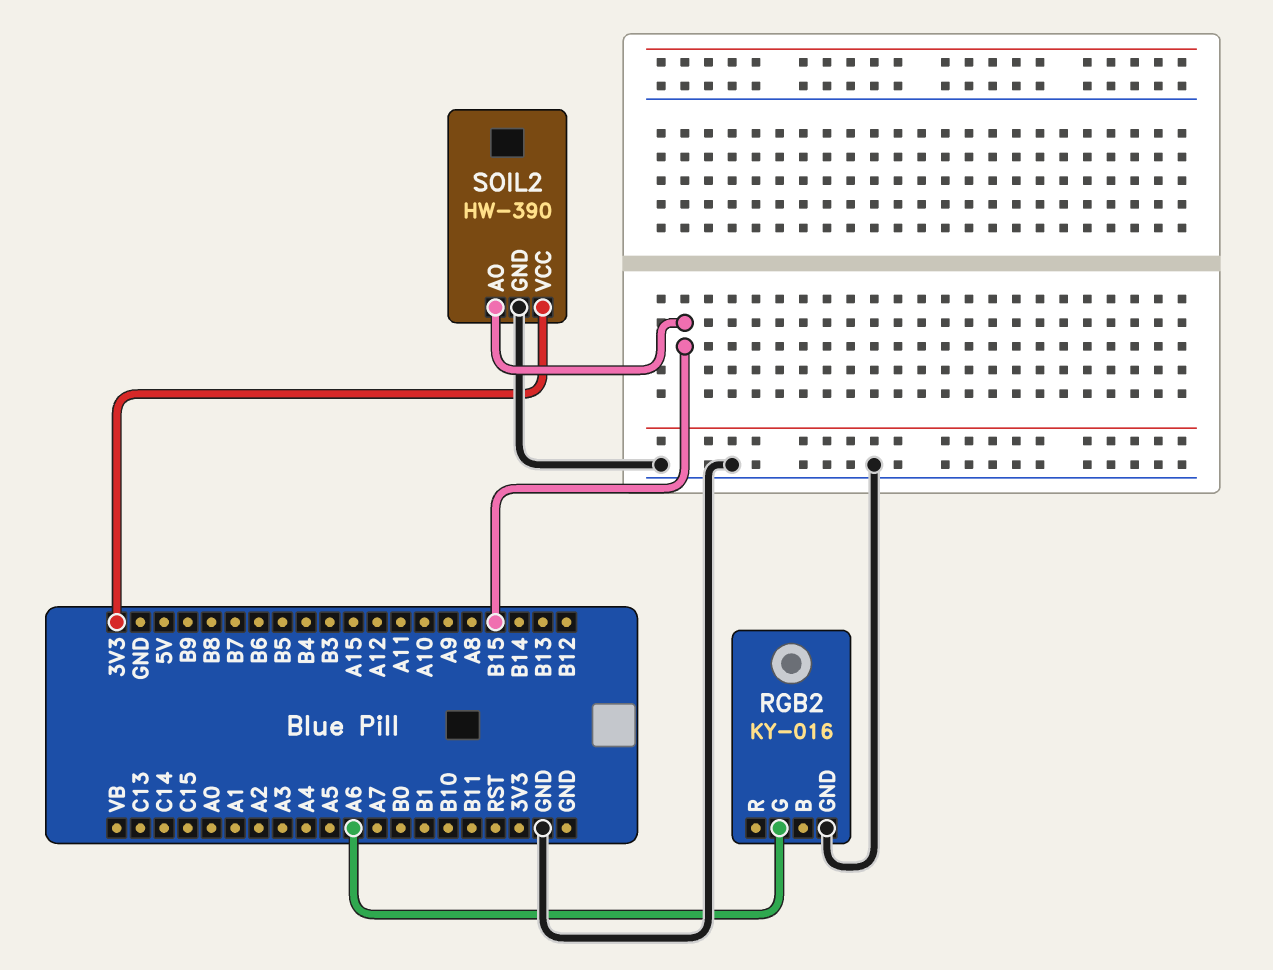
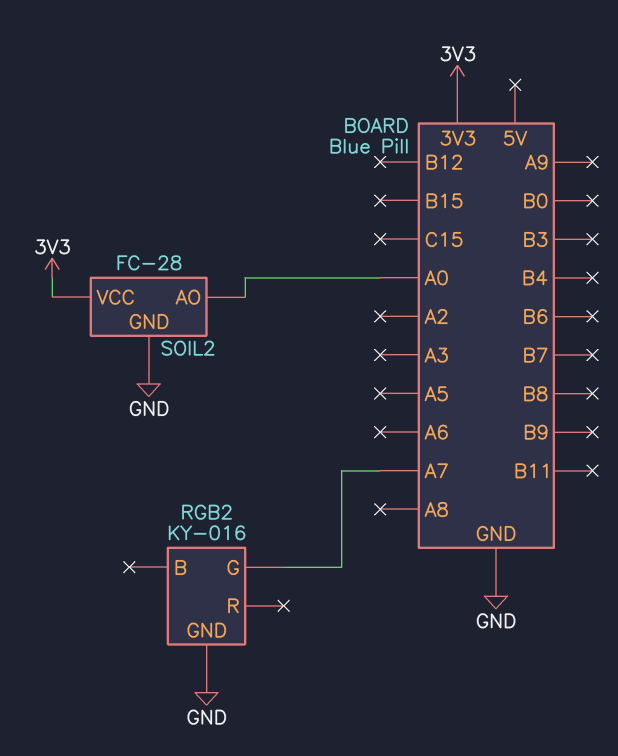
RGB2 pin G: A6 -> A7
SOIL2: HW-390 -> FC-28
SOIL2 pin AO: B15 -> A0

